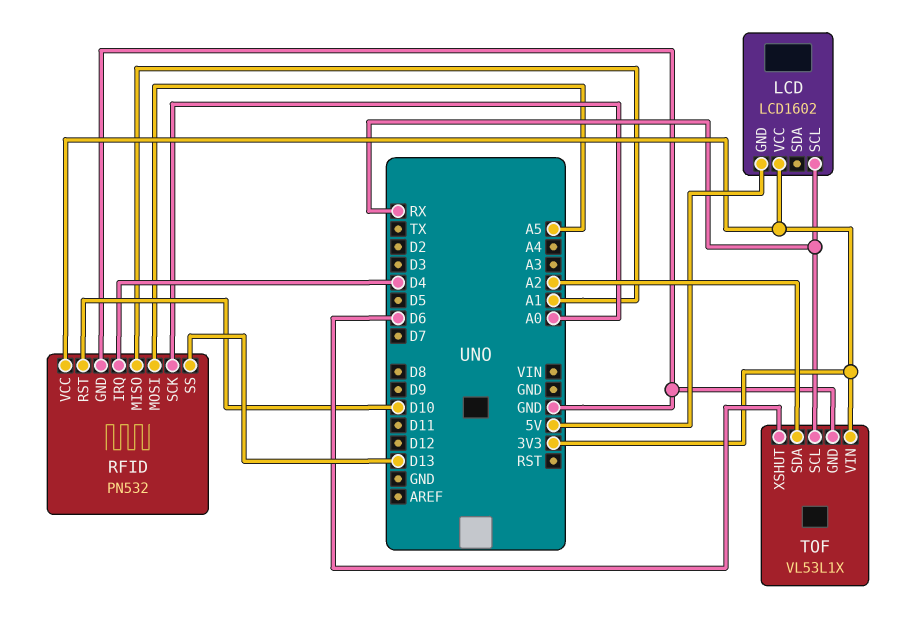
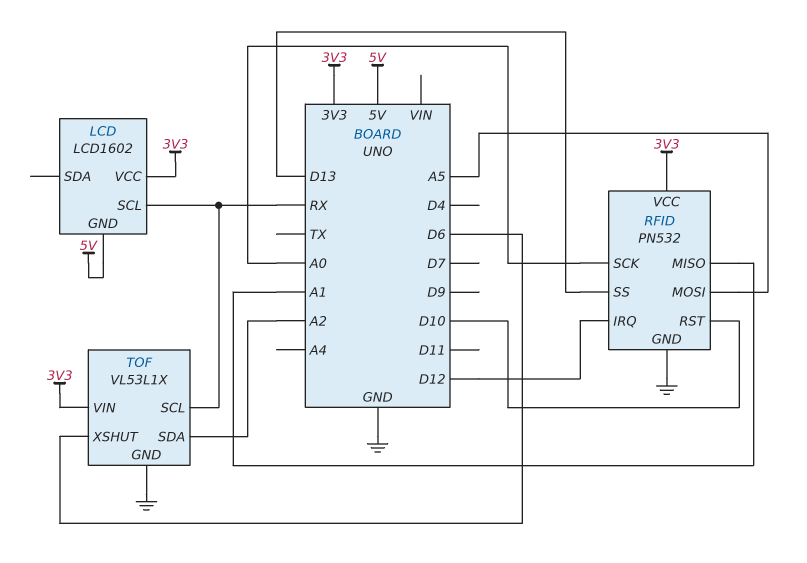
RFID pin IRQ: D4 -> D12

